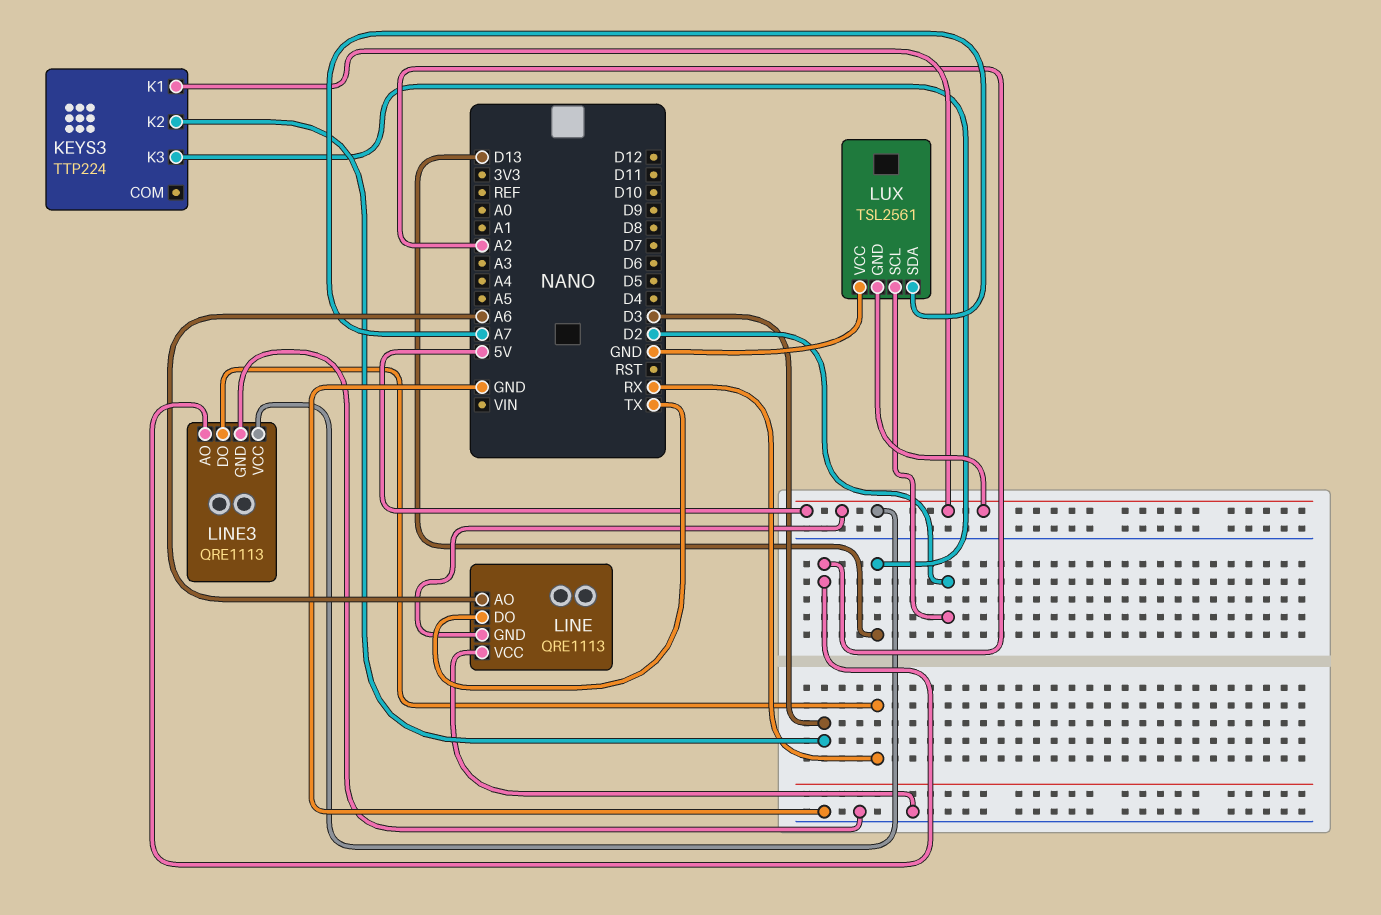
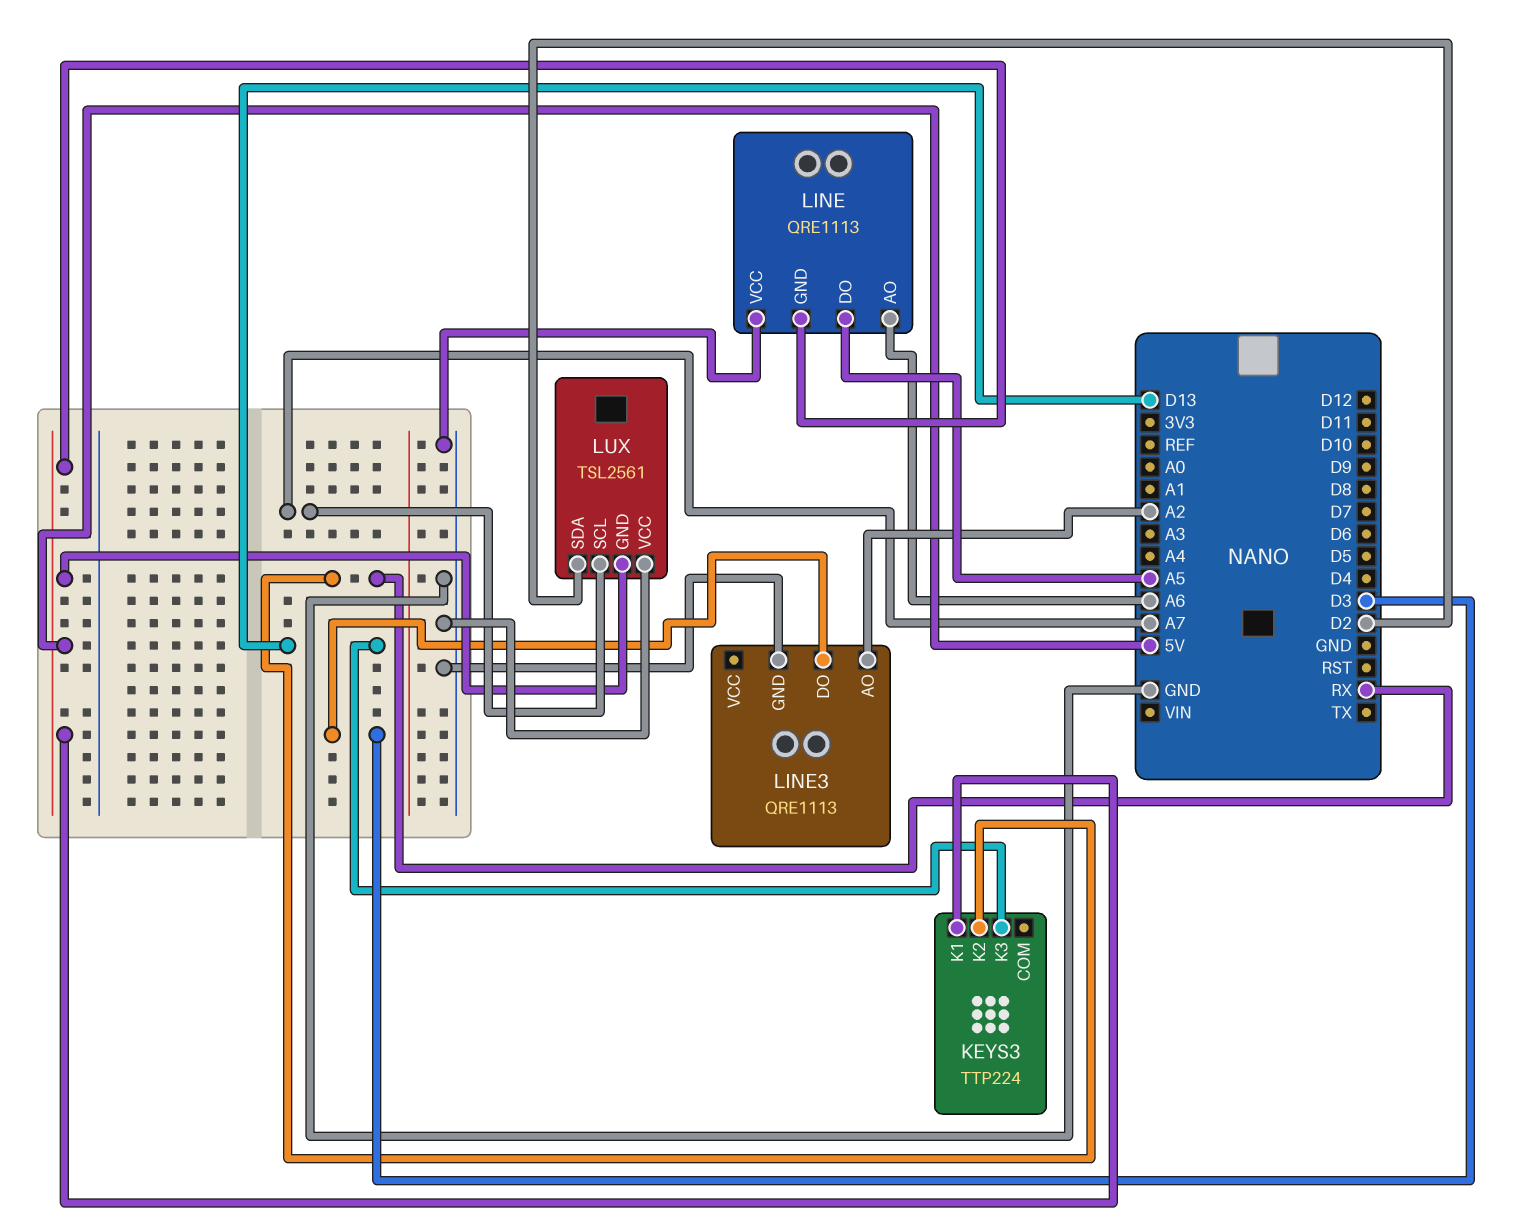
KEYS3 pin K2: D3 -> RX
LINE pin DO: TX -> A5
LINE3 pin DO: RX -> D3
LINE3 pin VCC: 5V -> none
LUX pin SCL: D2 -> A7
LUX pin SDA: A7 -> D2

